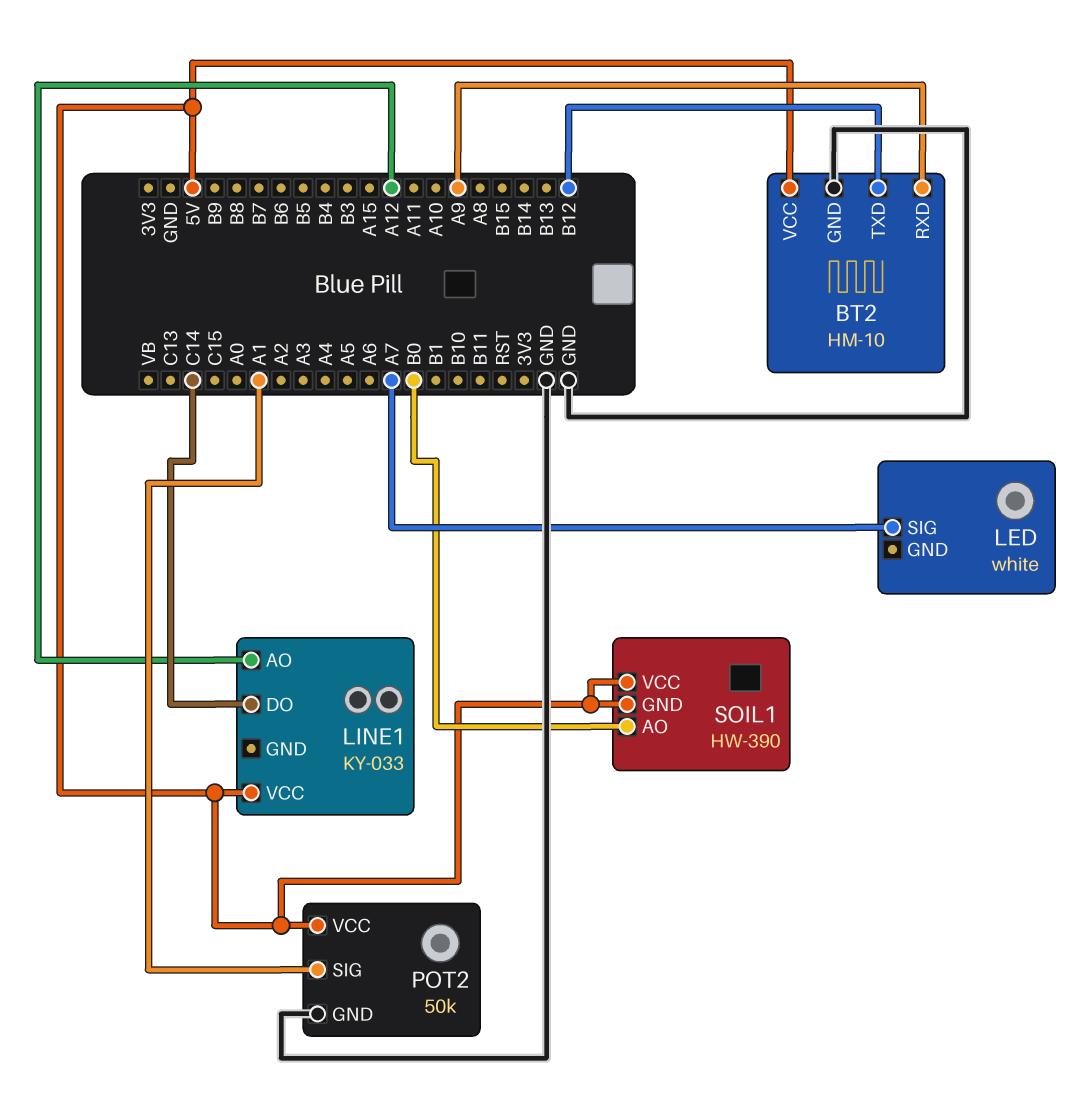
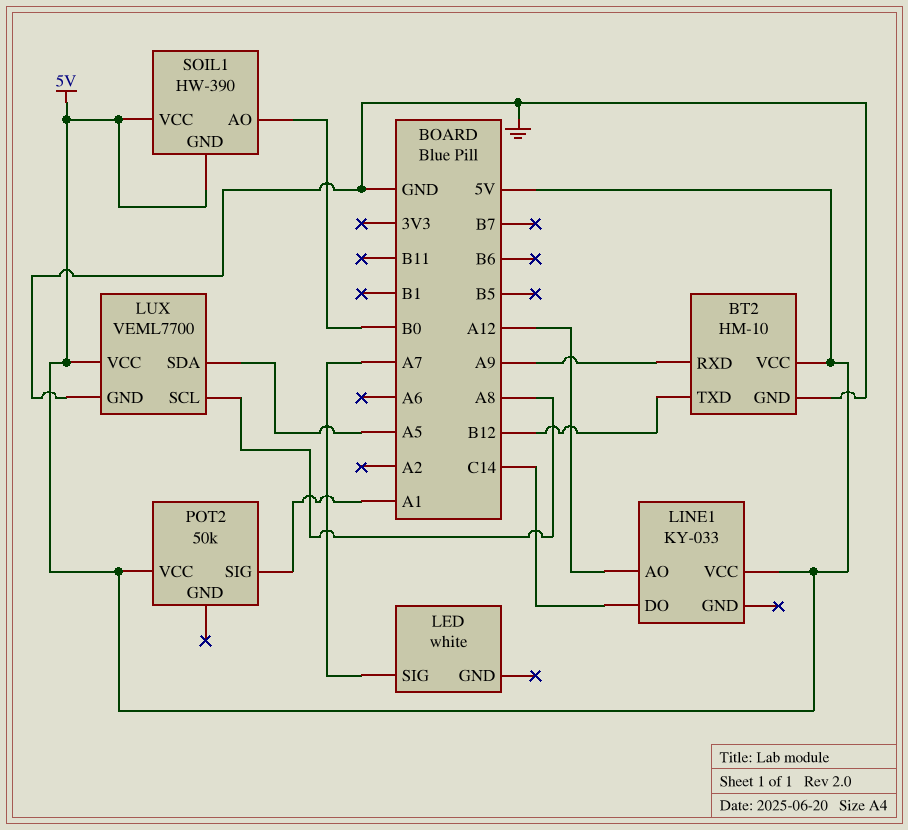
LUX: none -> VEML7700
LUX pin GND: none -> GND
LUX pin SCL: none -> A8
LUX pin SDA: none -> A5
LUX pin VCC: none -> 5V
POT2 pin GND: GND -> none

